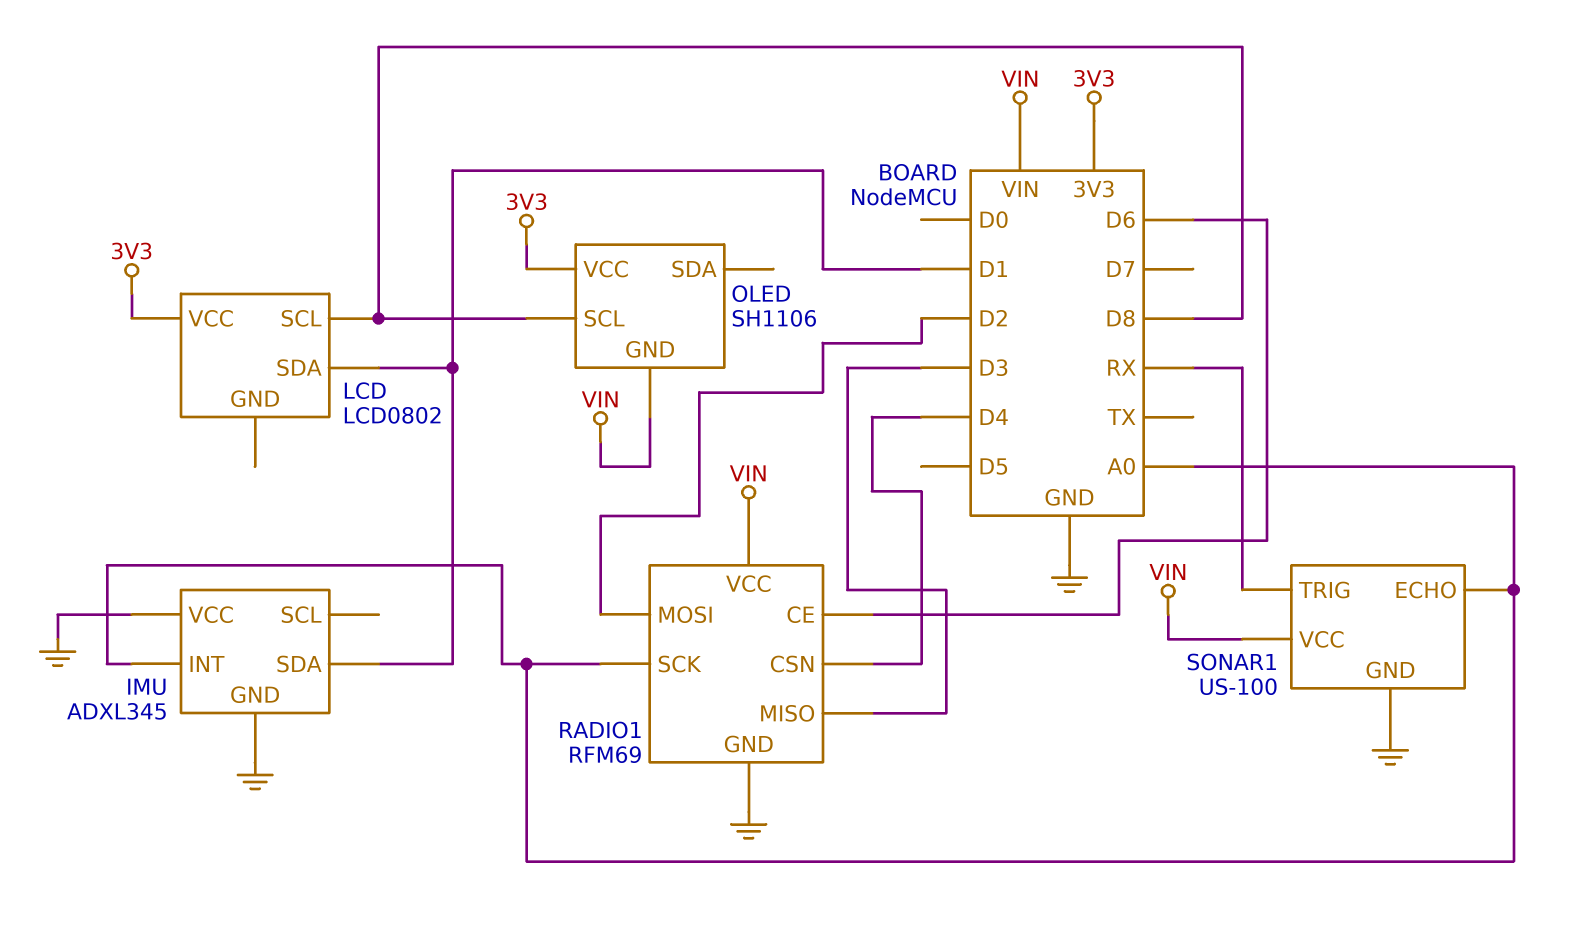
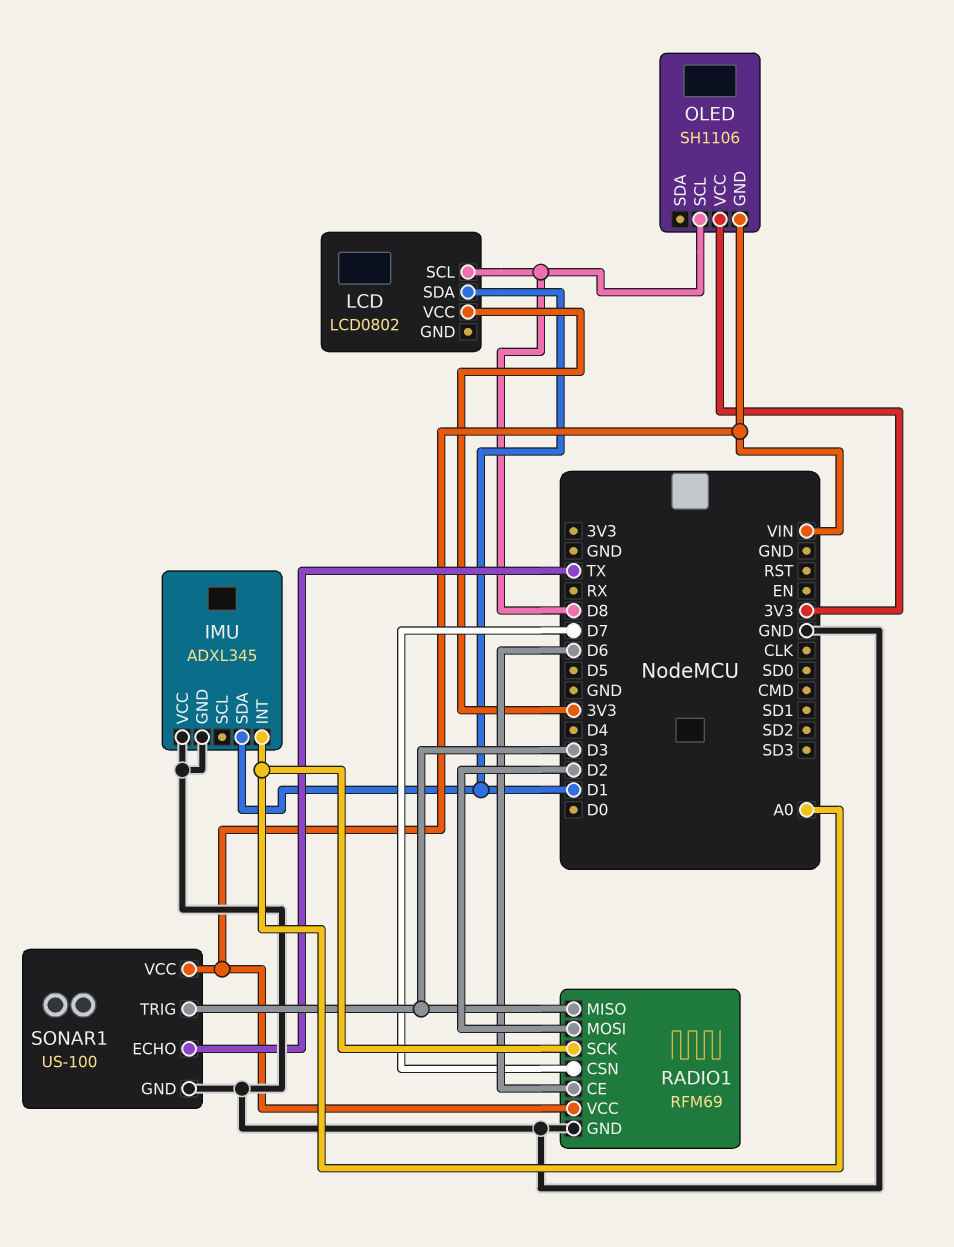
RADIO1 pin CSN: D4 -> D7
SONAR1 pin ECHO: A0 -> TX
SONAR1 pin TRIG: RX -> D3

